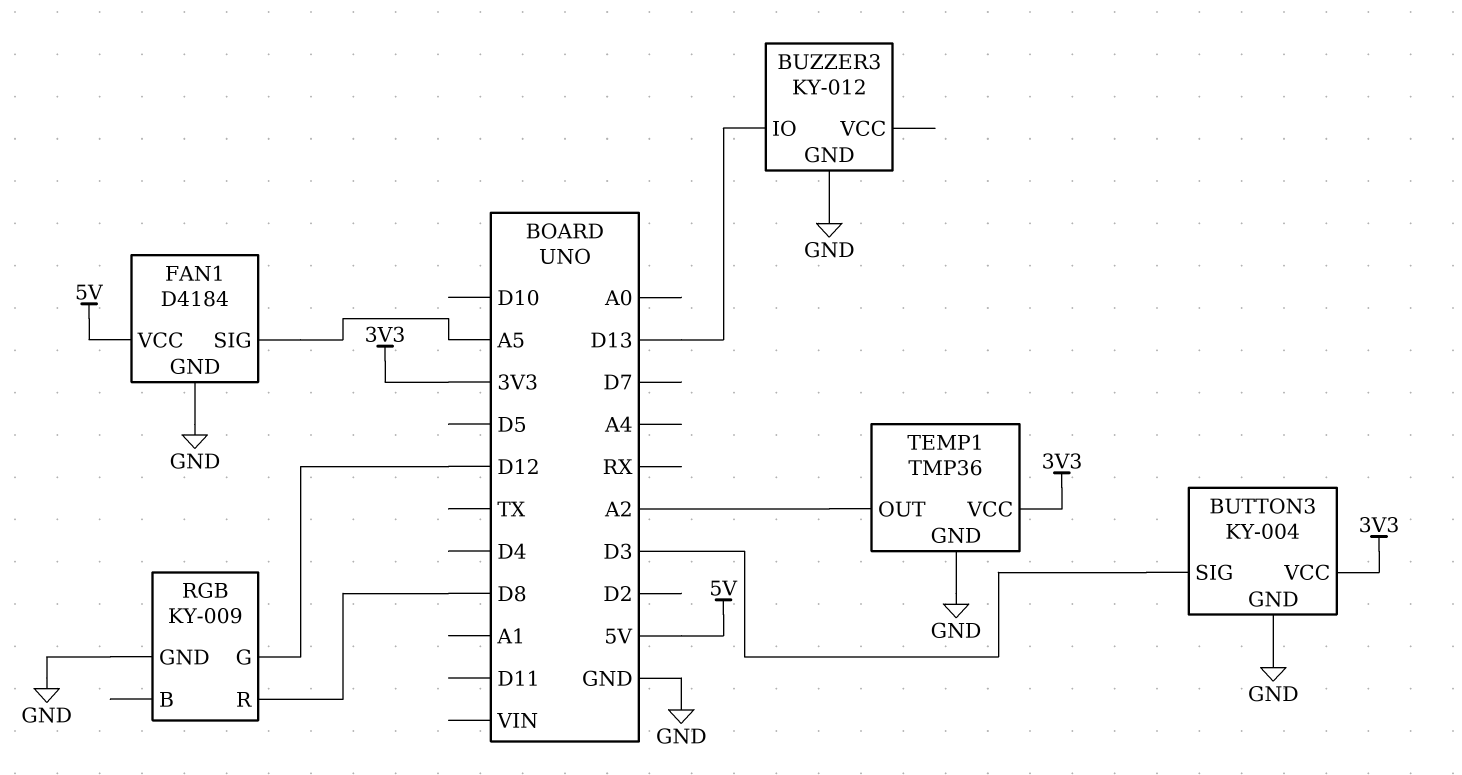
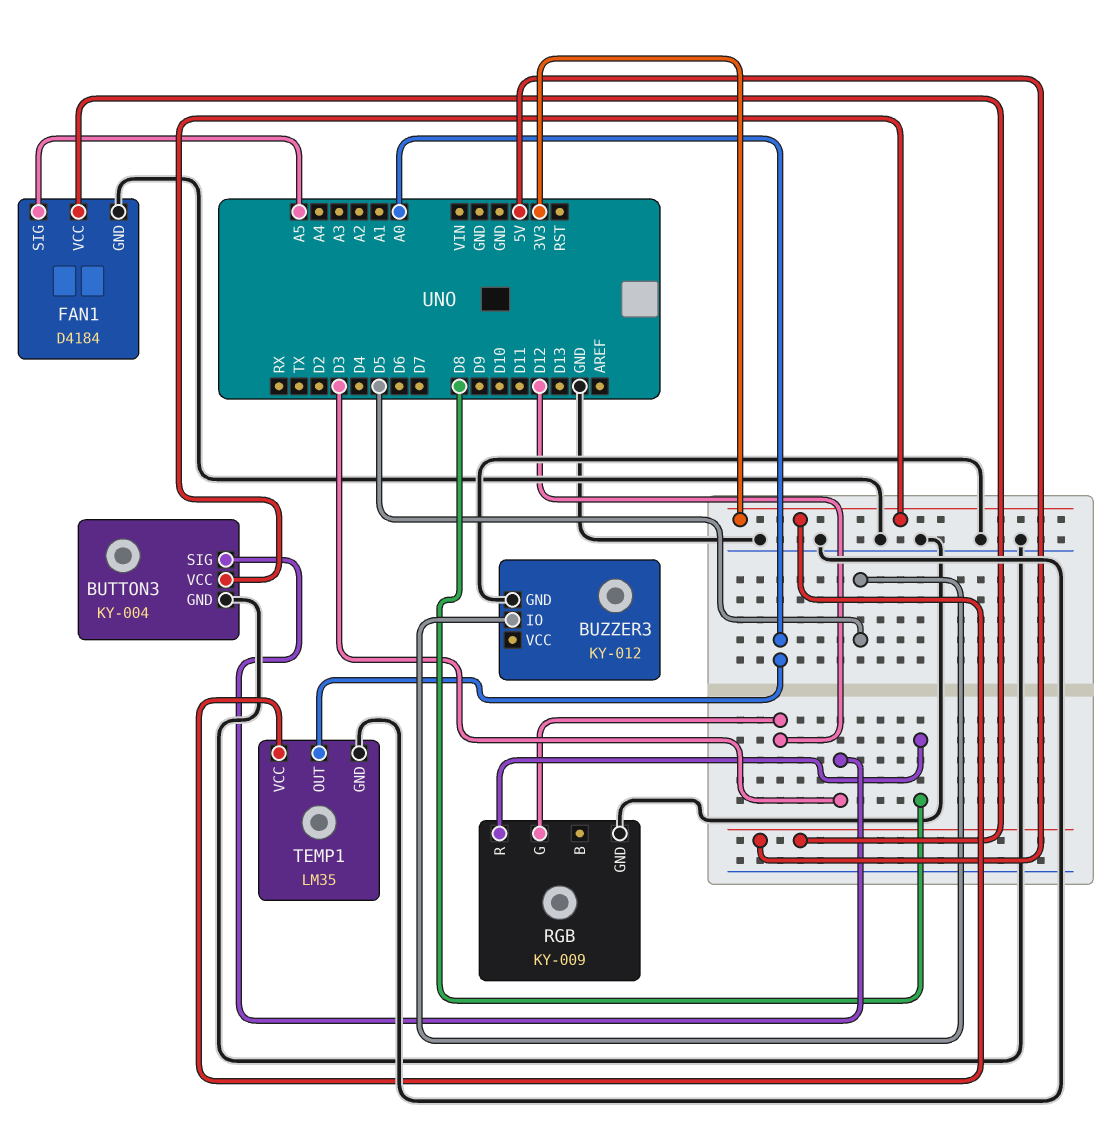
BUZZER3 pin IO: D13 -> D5
TEMP1: TMP36 -> LM35
TEMP1 pin OUT: A2 -> A0

